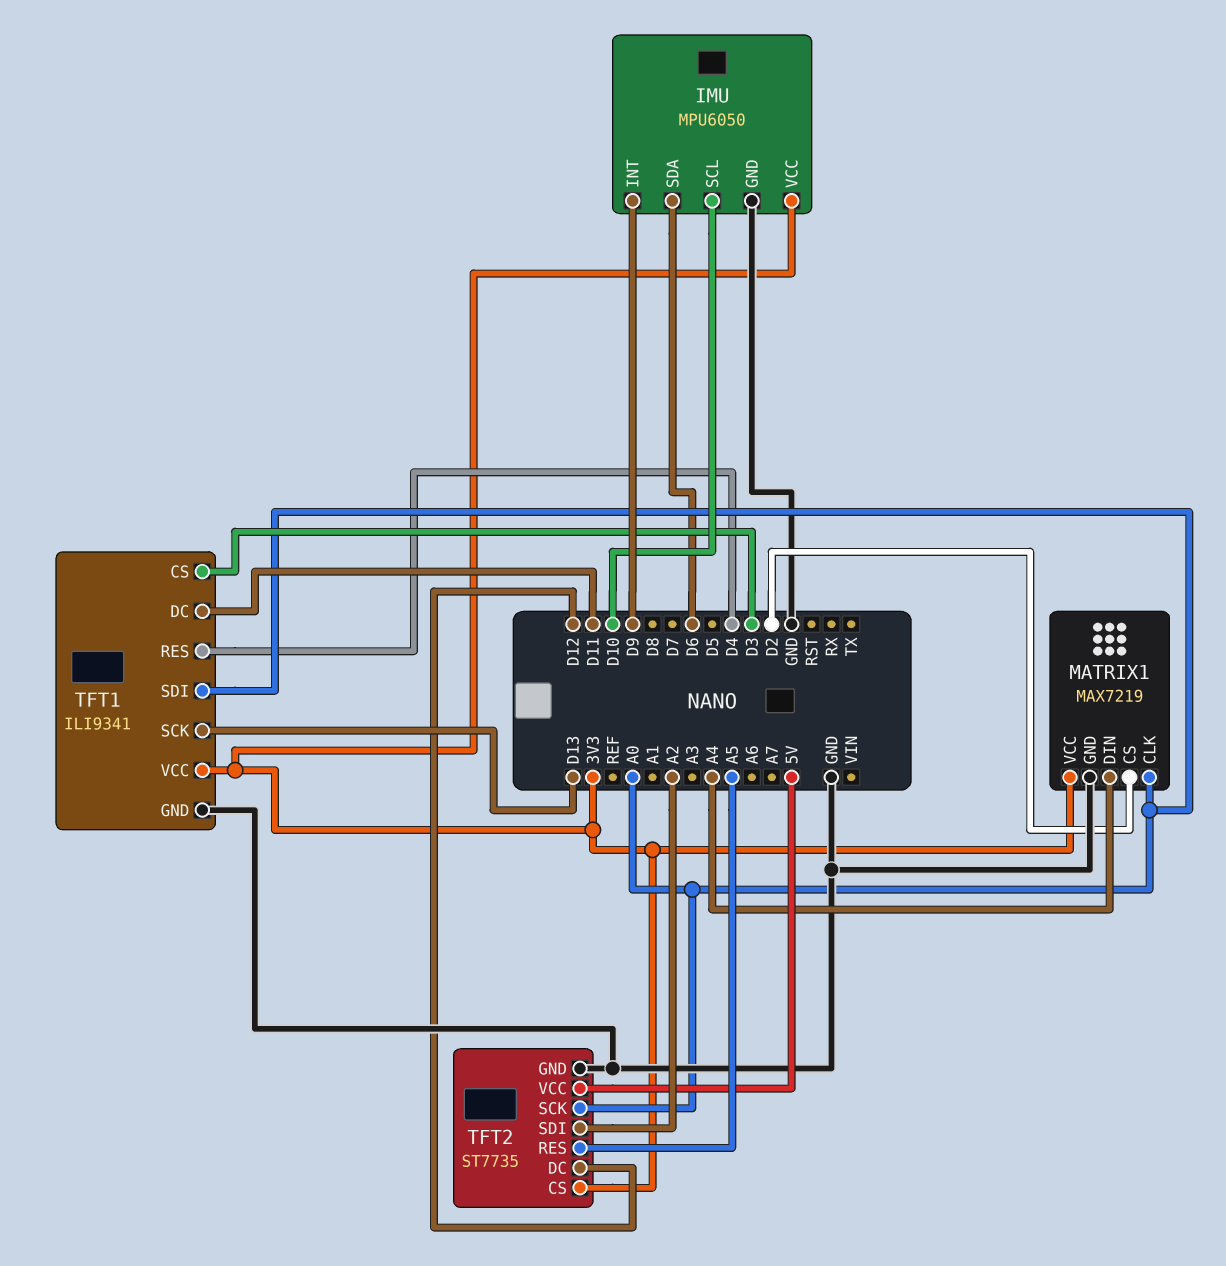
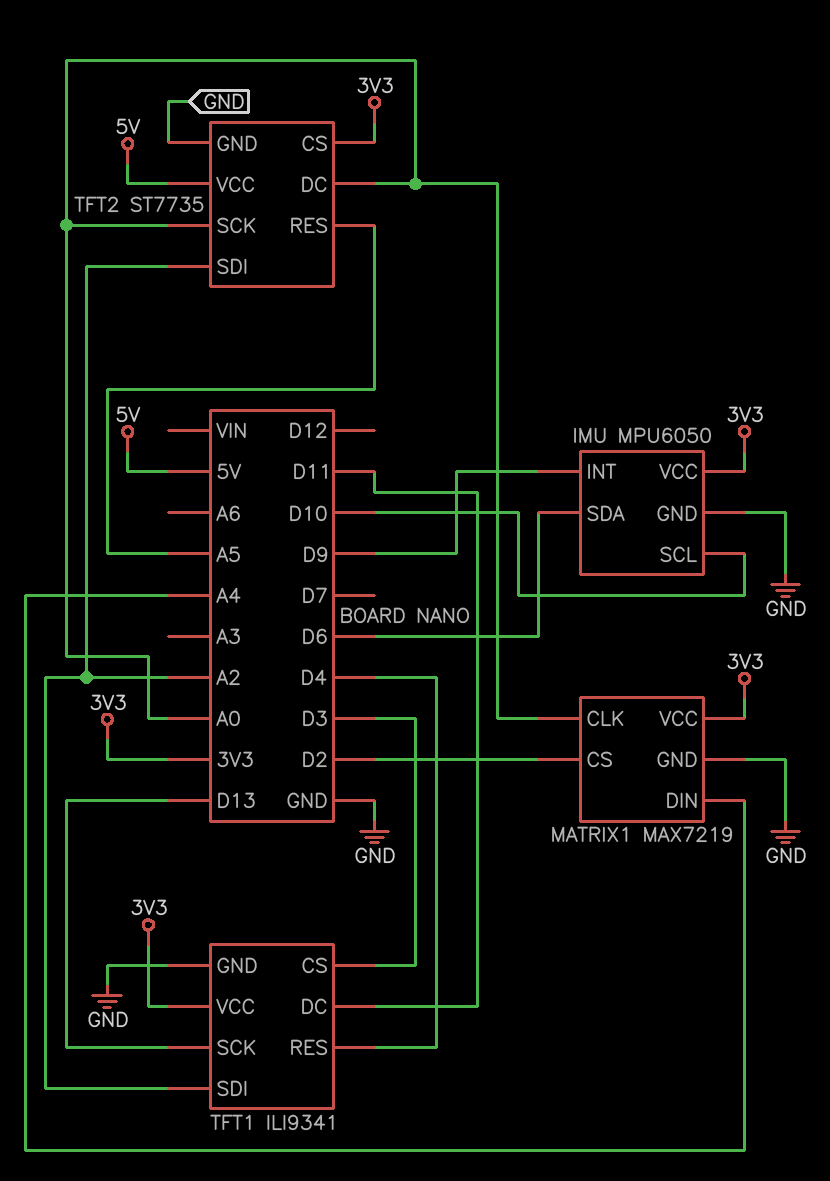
TFT1 pin SDI: A0 -> A2
TFT2 pin DC: D12 -> A0

